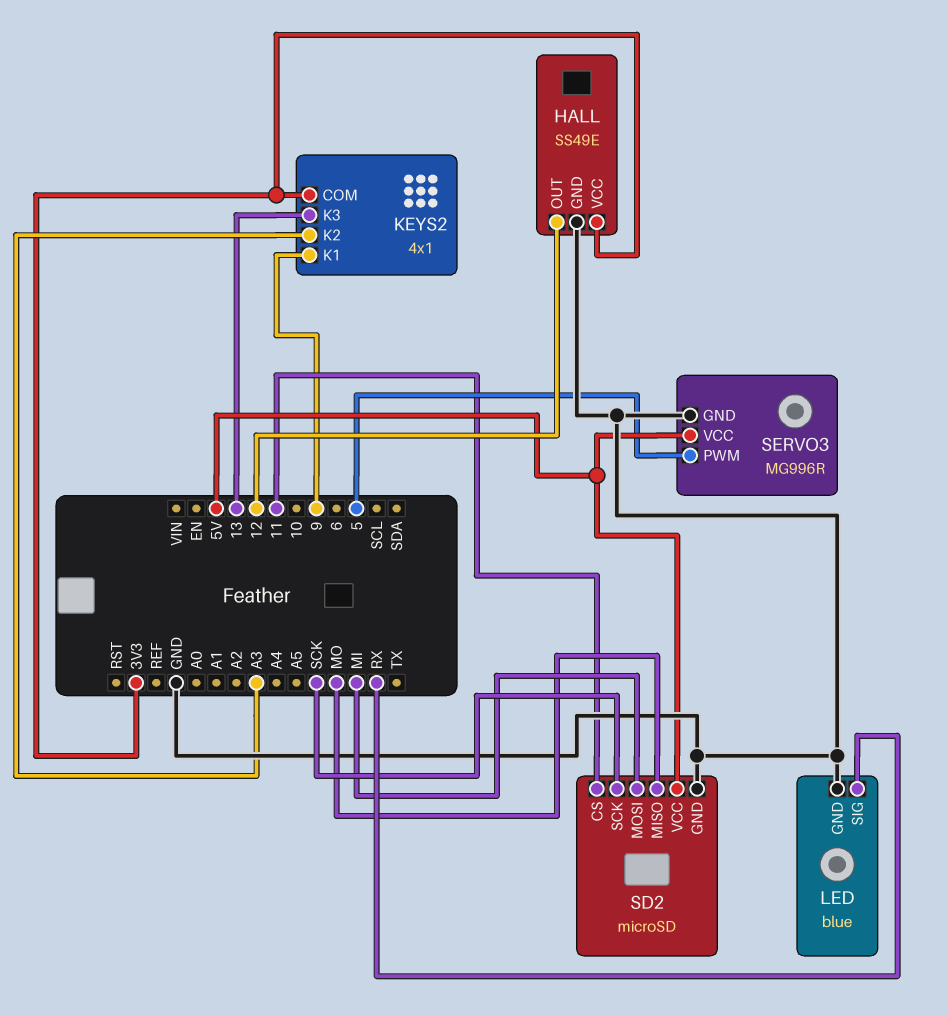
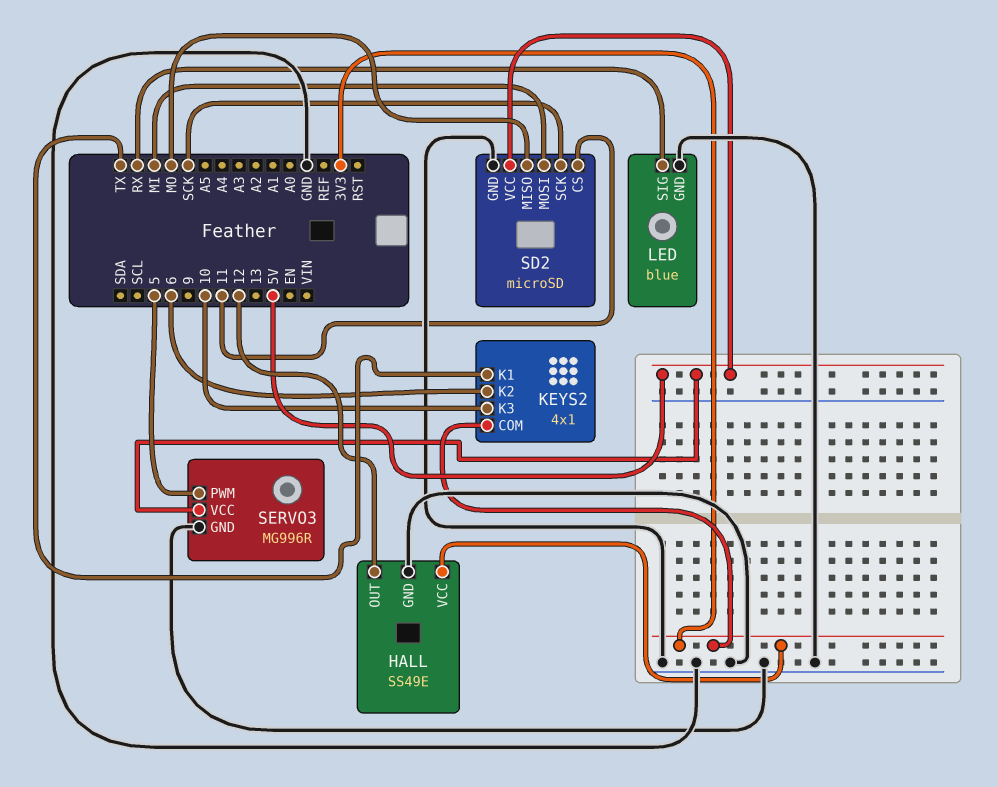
KEYS2 pin K1: 9 -> TX
KEYS2 pin K2: A3 -> 6
KEYS2 pin K3: 13 -> 10

